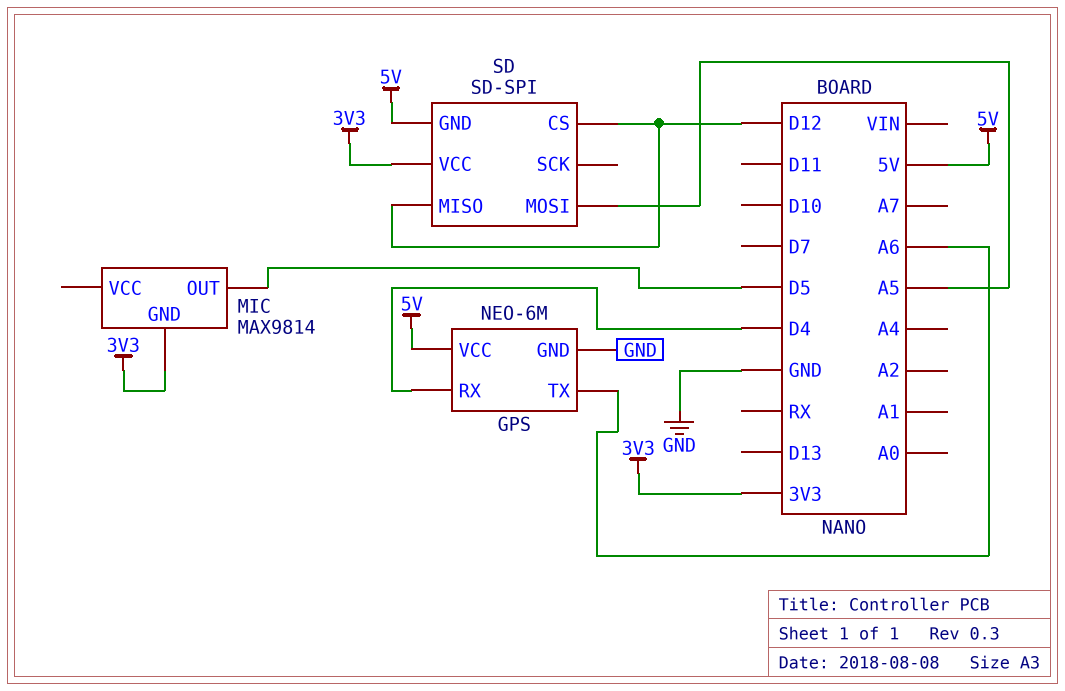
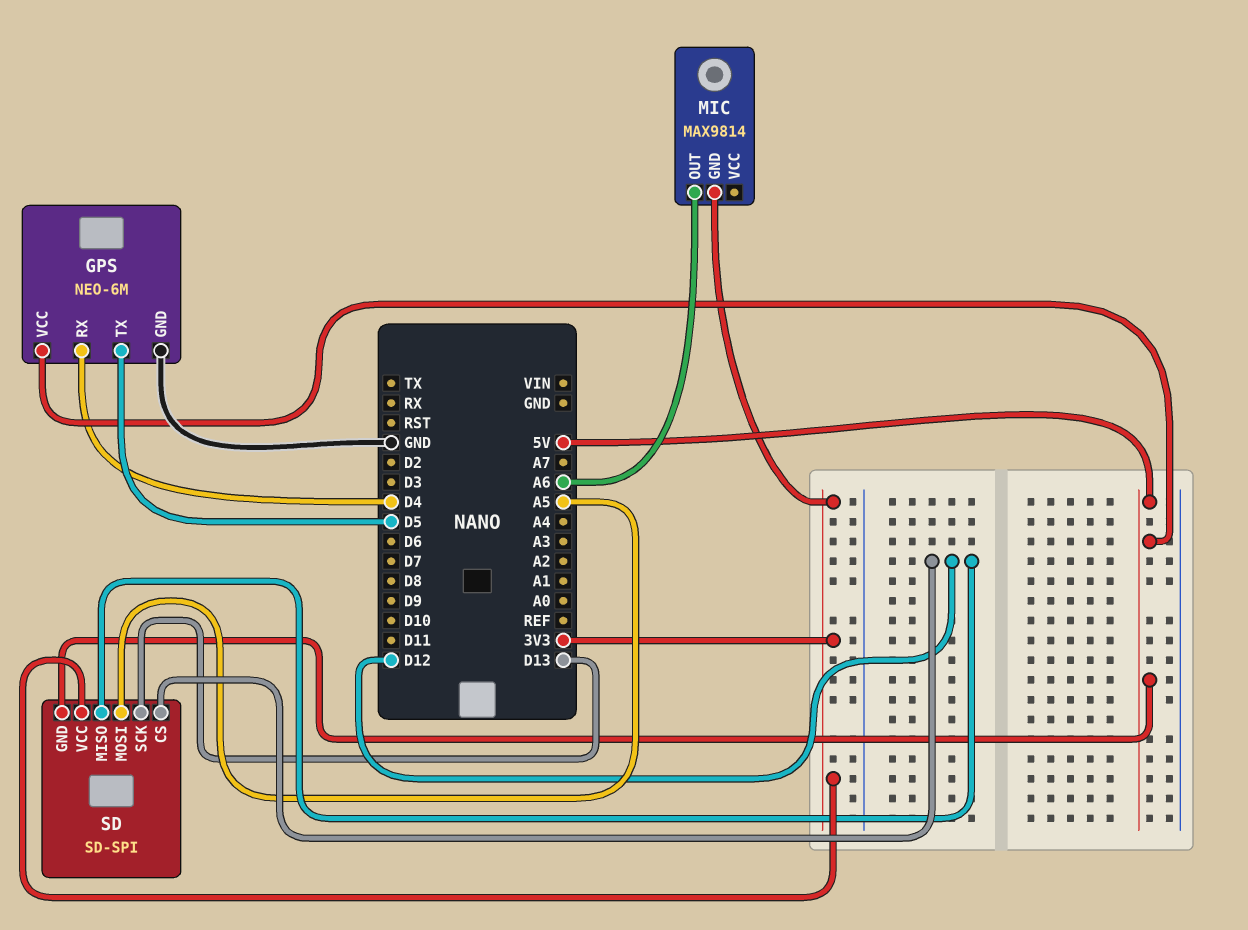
GPS pin TX: A6 -> D5
MIC pin OUT: D5 -> A6
SD pin SCK: none -> D13

